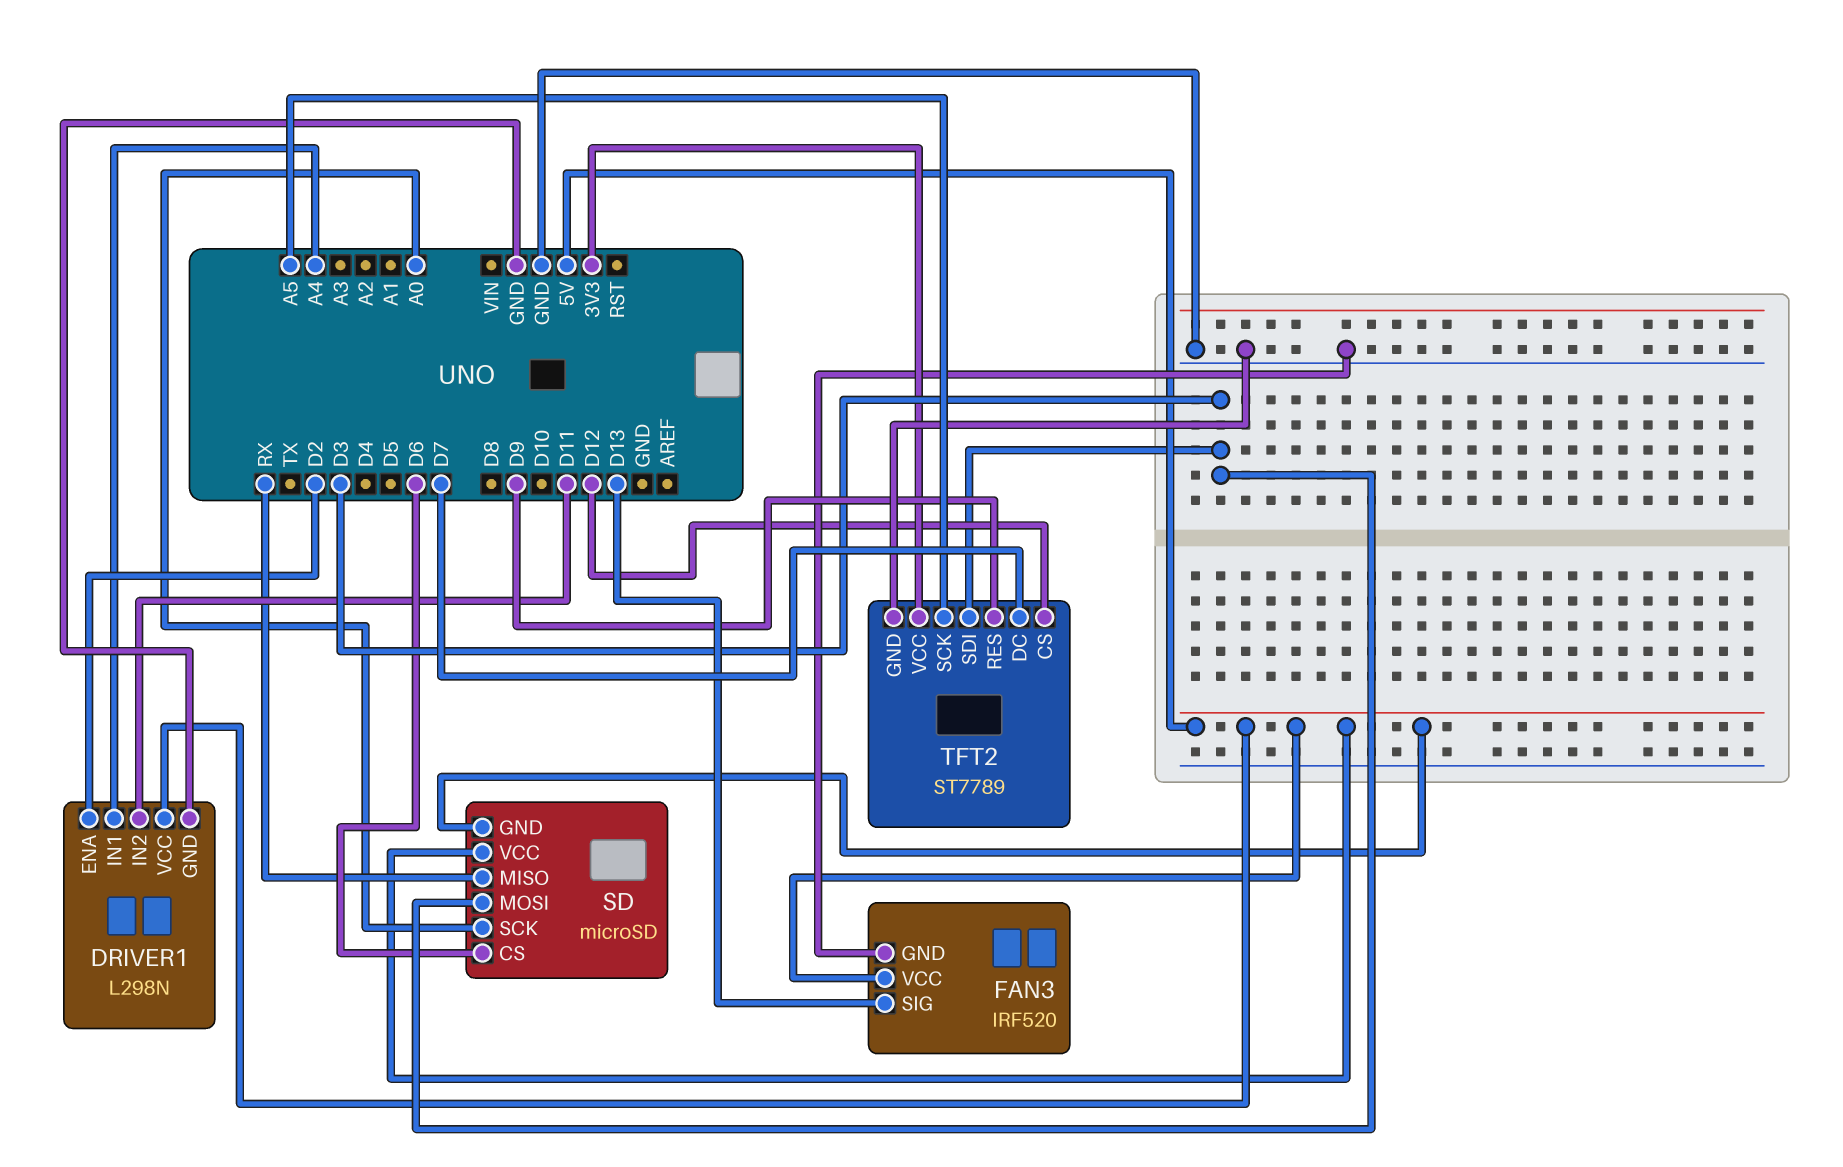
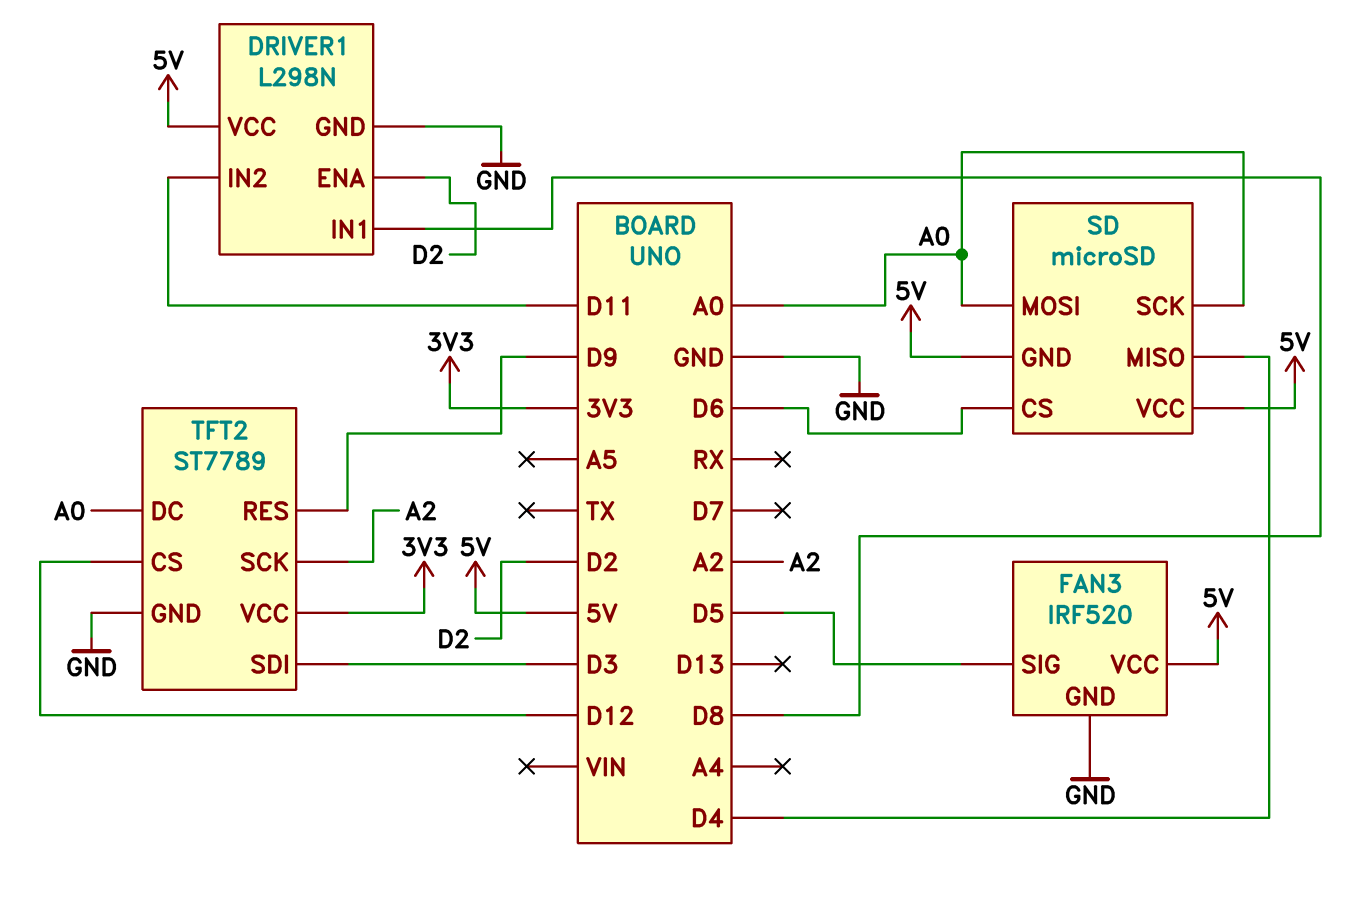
DRIVER1 pin IN1: A4 -> D8
FAN3 pin SIG: D13 -> D5
SD pin MISO: RX -> D4
SD pin MOSI: D3 -> A0
TFT2 pin DC: D7 -> A0
TFT2 pin SCK: A5 -> A2

